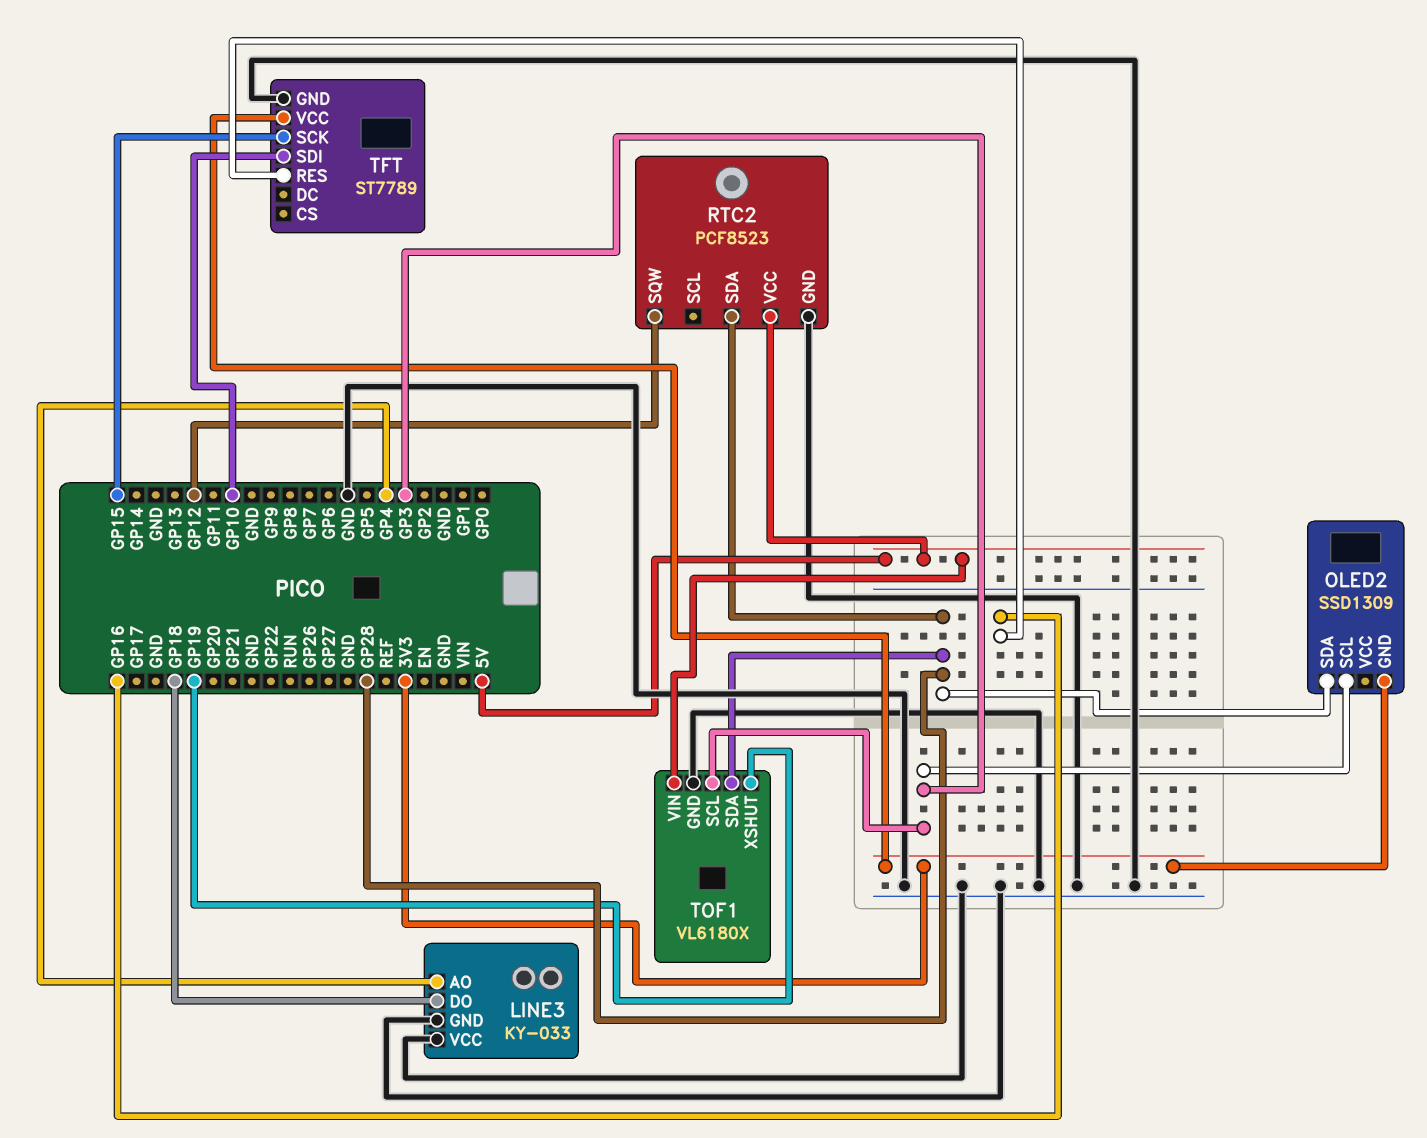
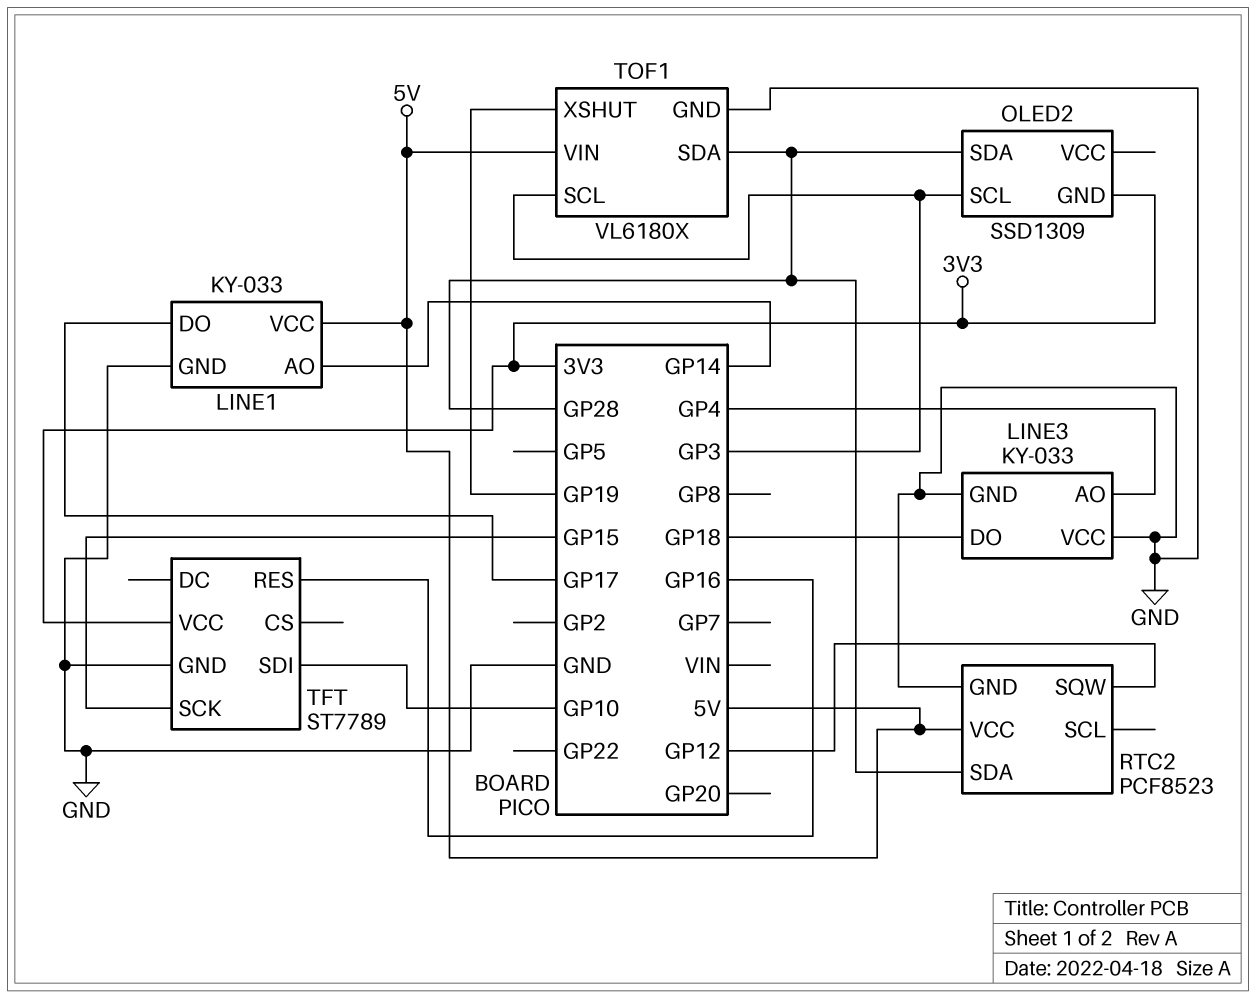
LINE1: none -> KY-033
LINE1 pin AO: none -> GP14
LINE1 pin DO: none -> GP17
LINE1 pin GND: none -> GND
LINE1 pin VCC: none -> 5V

